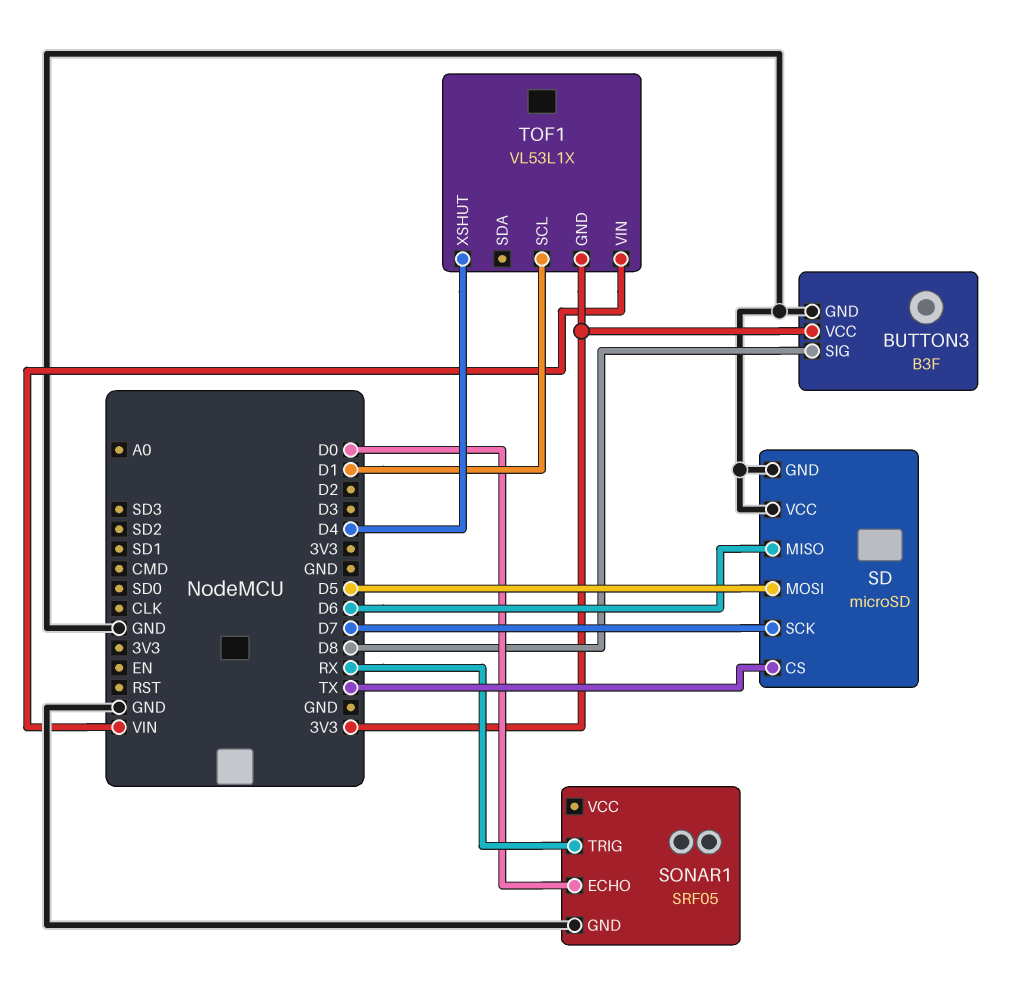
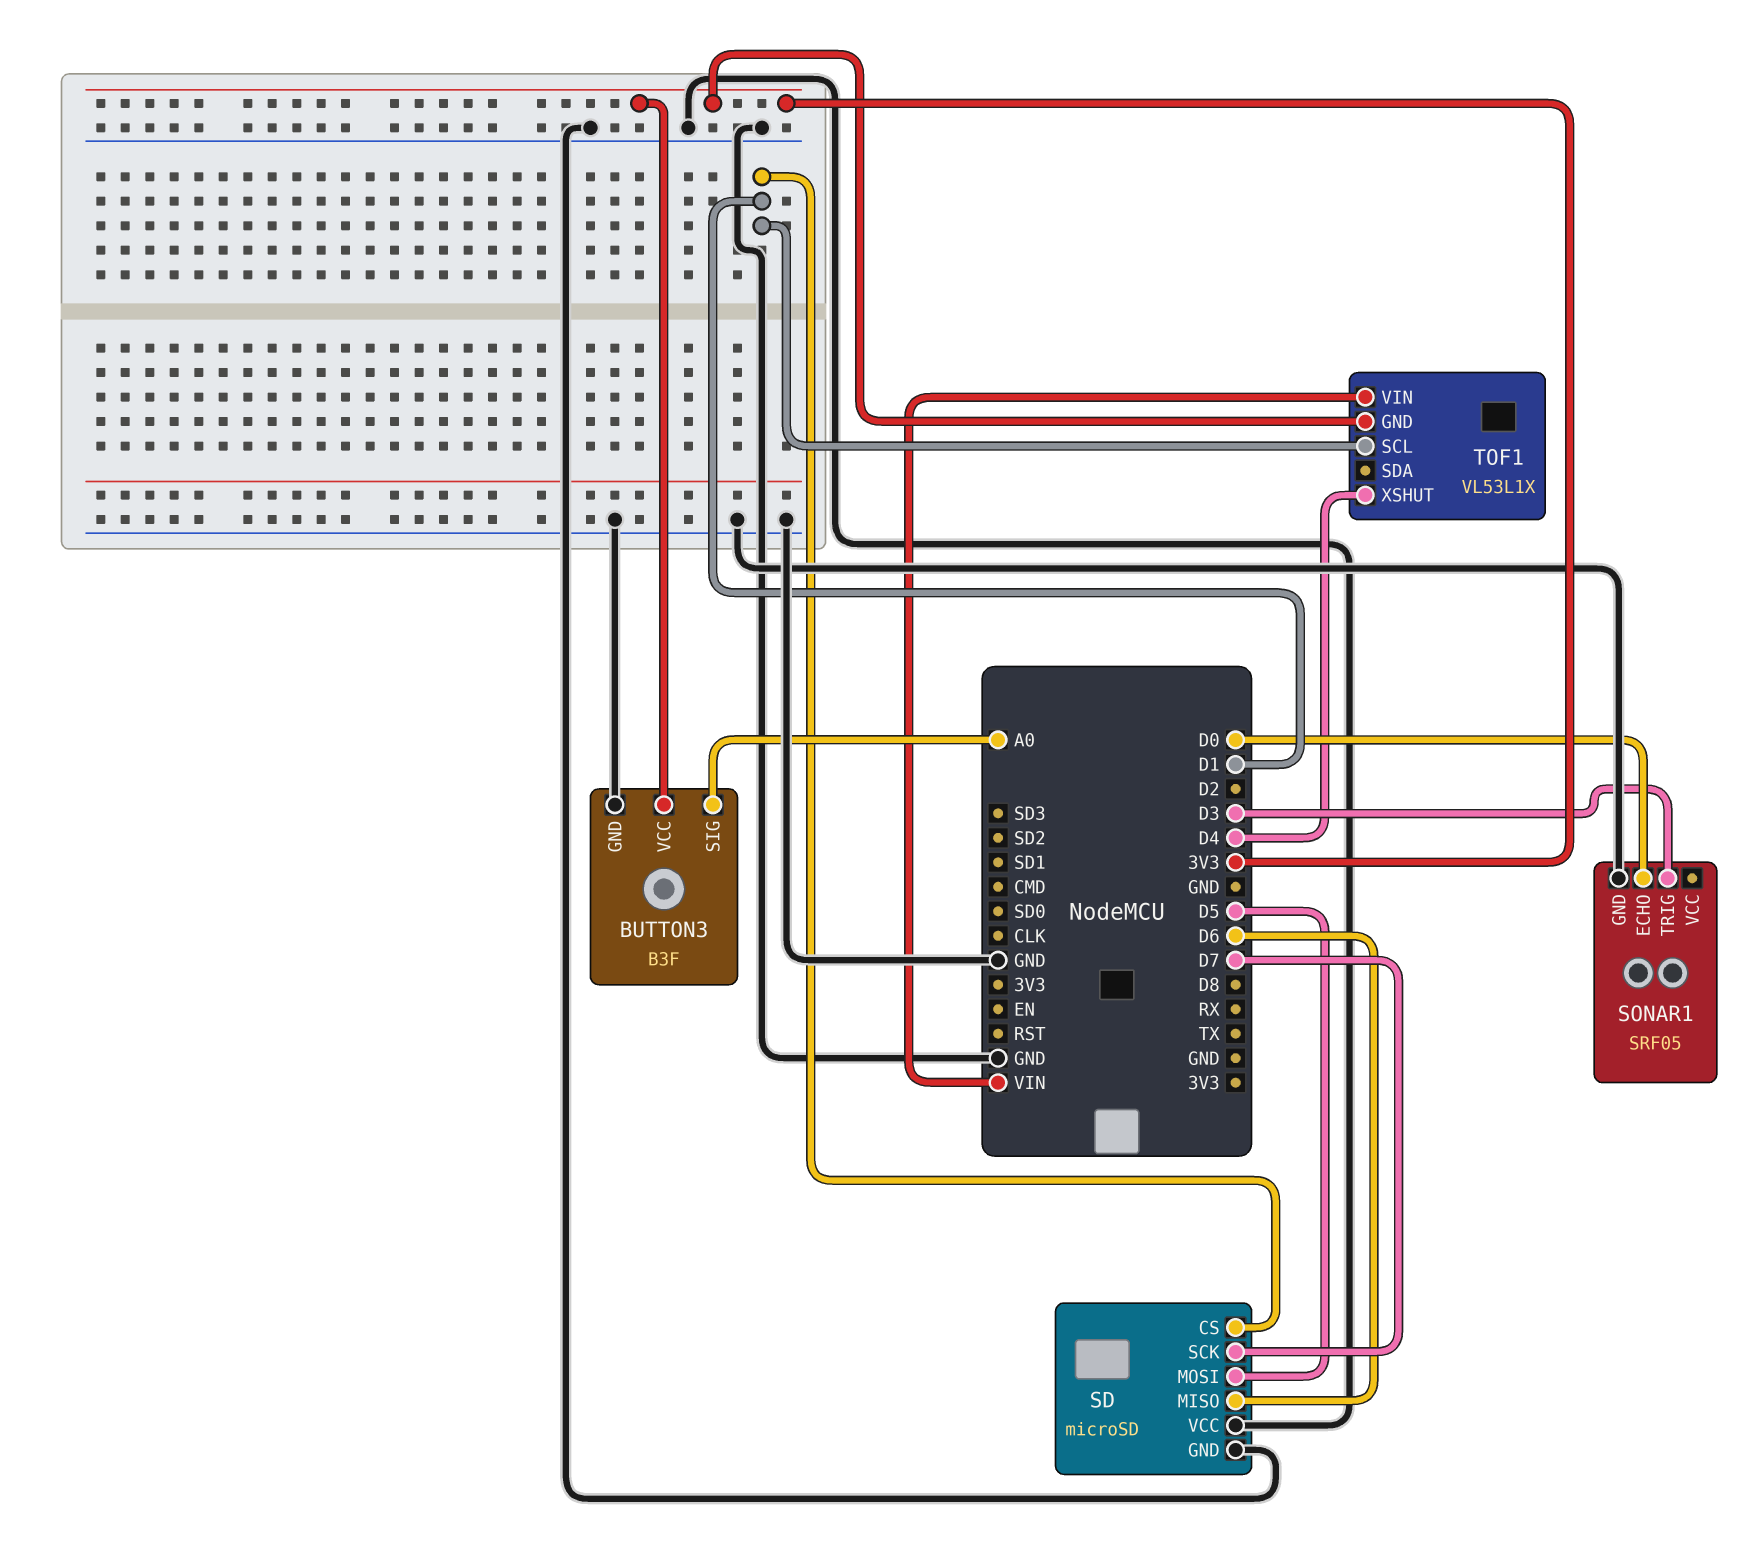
BUTTON3 pin SIG: D8 -> A0
SD pin CS: TX -> D1
SONAR1 pin TRIG: RX -> D3

